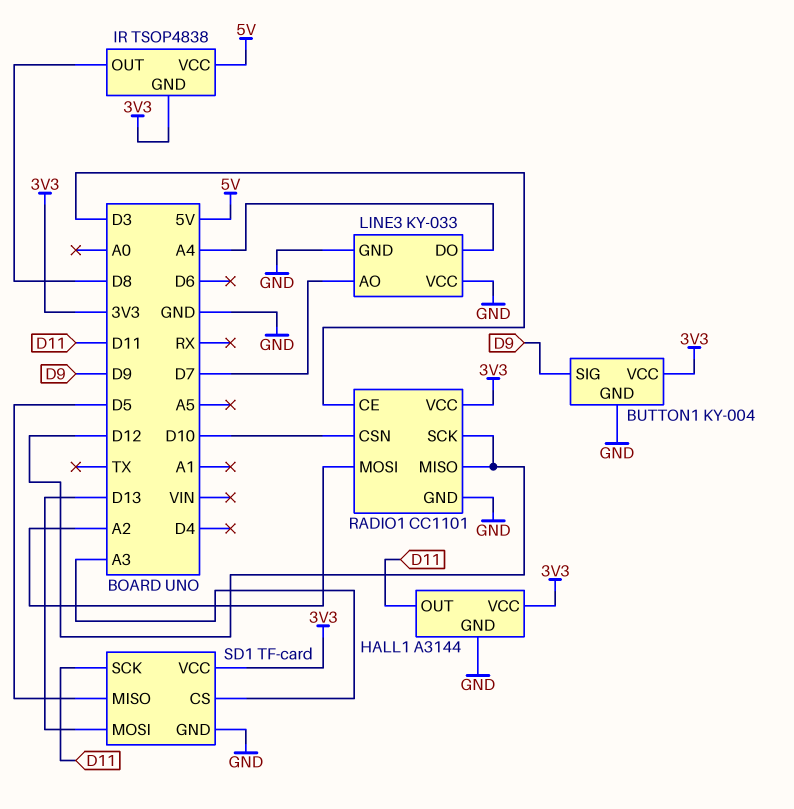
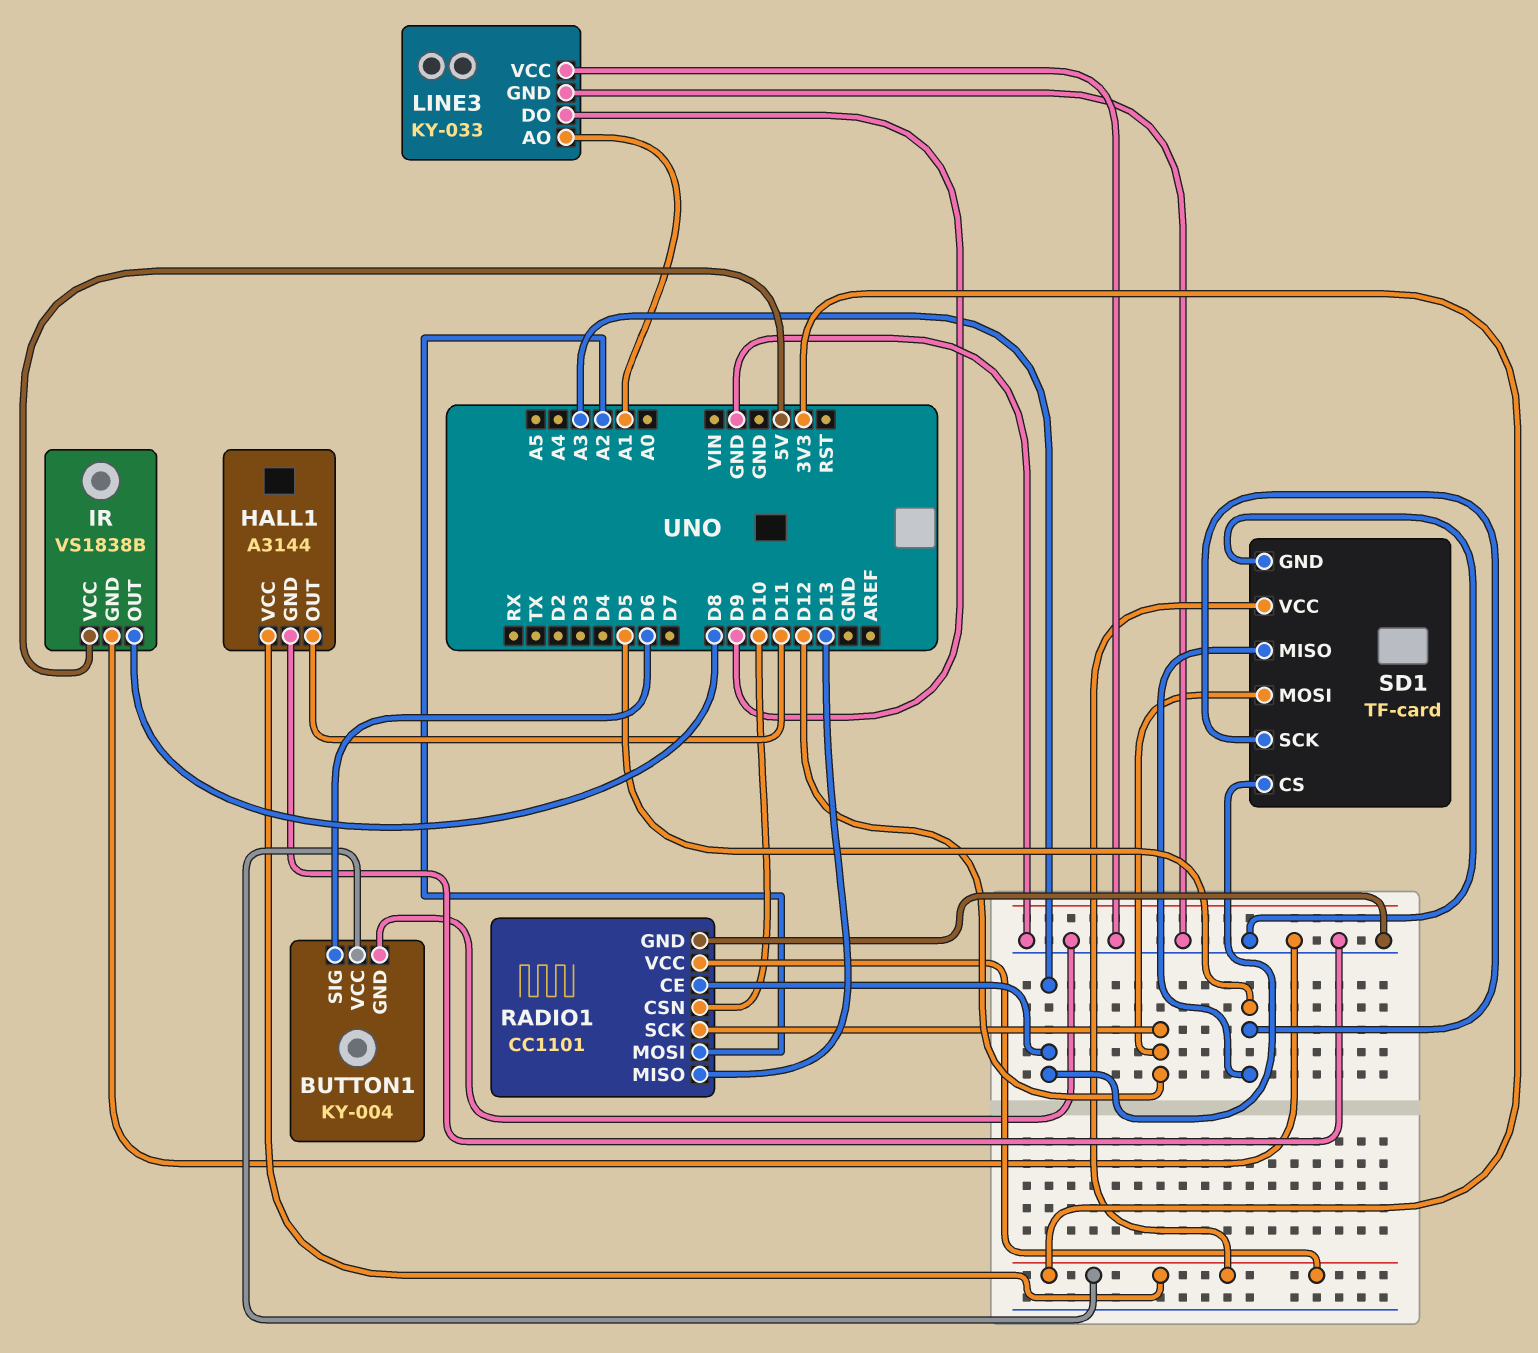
BUTTON1 pin SIG: D9 -> D6
IR: TSOP4838 -> VS1838B
IR pin GND: 3V3 -> GND
LINE3 pin AO: D7 -> A1
LINE3 pin DO: A4 -> D9
RADIO1 pin CE: D3 -> A3
RADIO1 pin MISO: D12 -> D13
SD1 pin MOSI: D13 -> D12
SD1 pin SCK: D11 -> D5

